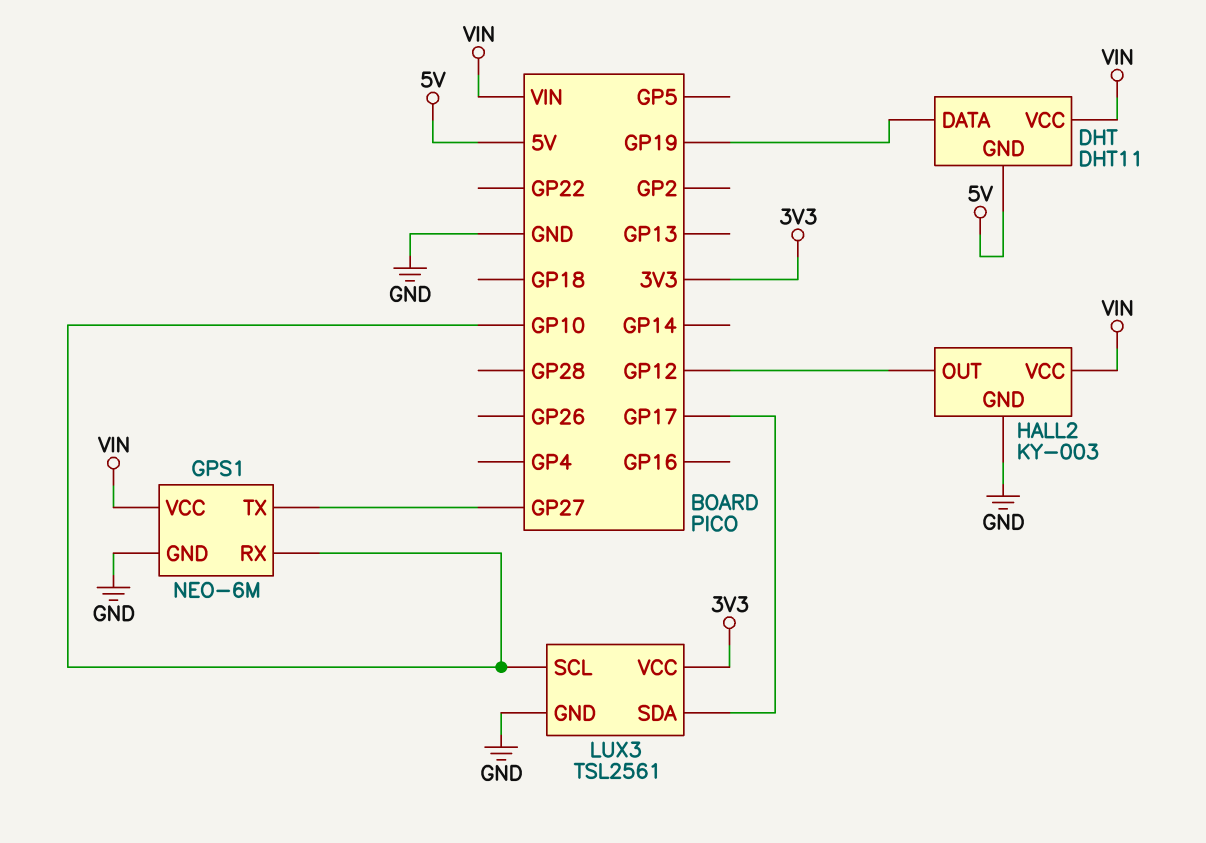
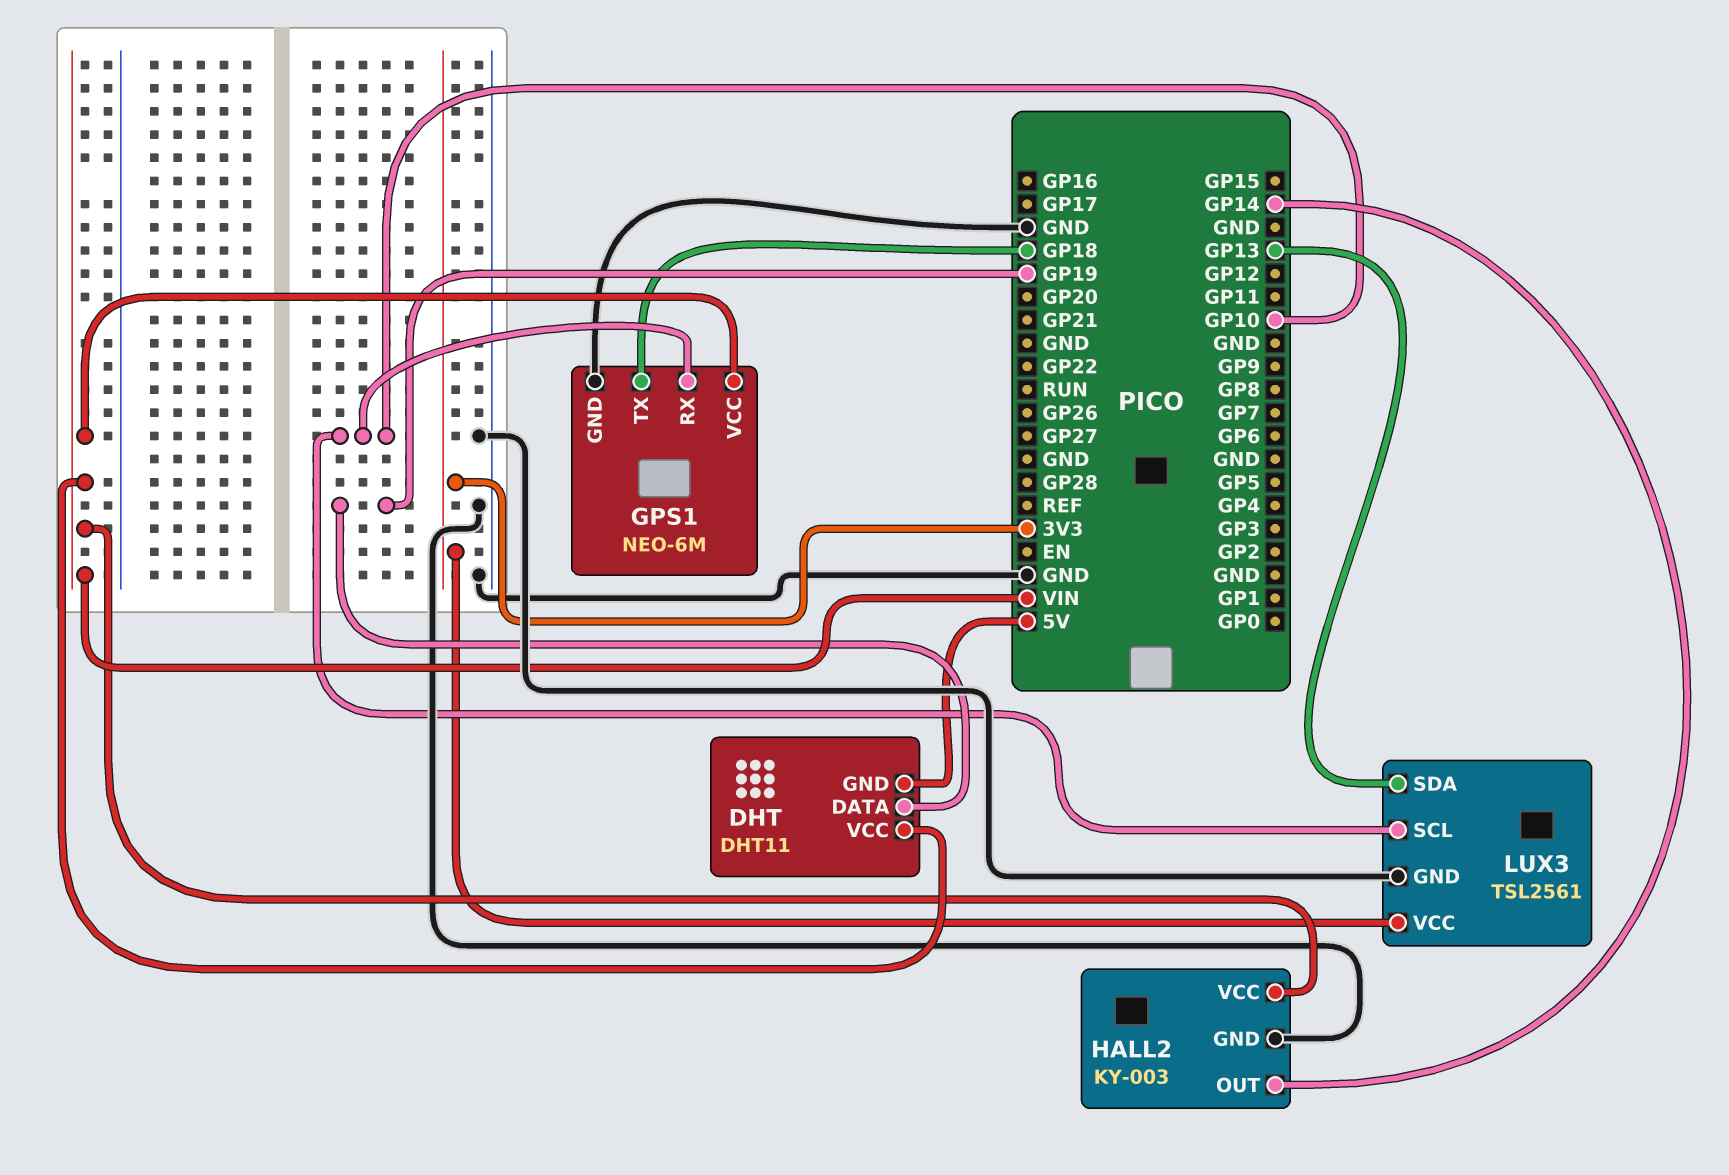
GPS1 pin TX: GP27 -> GP18
HALL2 pin OUT: GP12 -> GP14
LUX3 pin SDA: GP17 -> GP13

